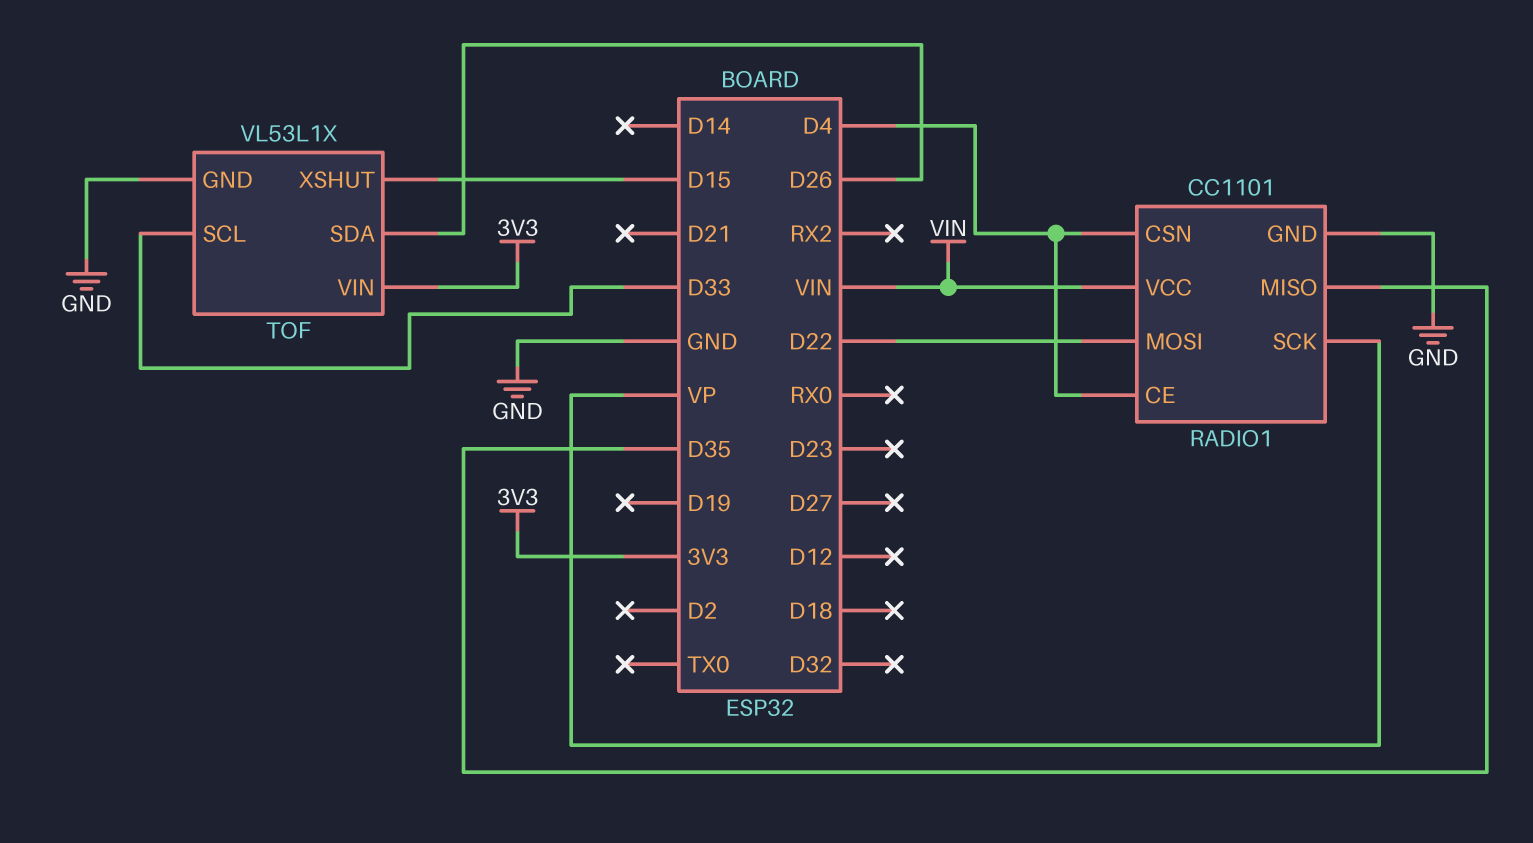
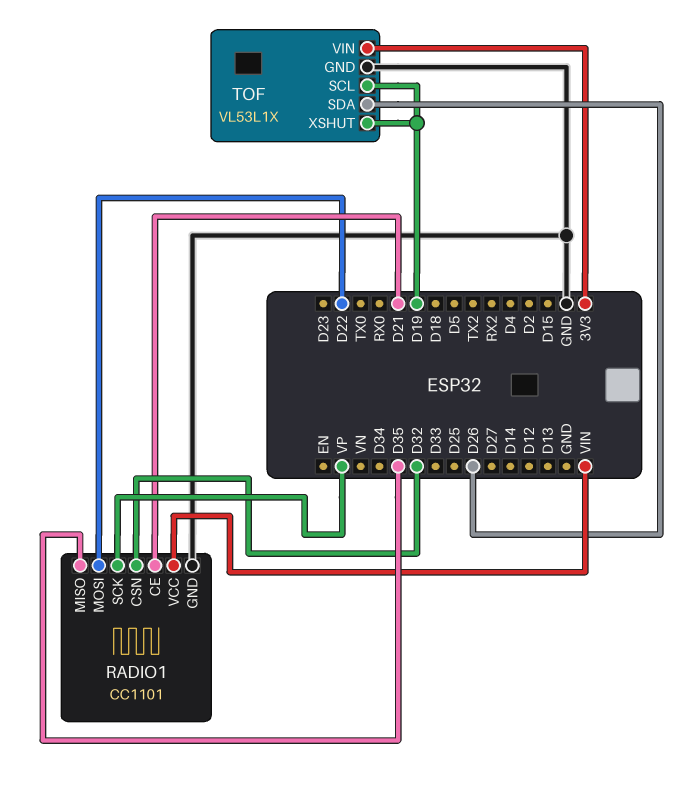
RADIO1 pin CE: D4 -> D21
RADIO1 pin CSN: D4 -> D32
TOF pin SCL: D33 -> D19
TOF pin XSHUT: D15 -> D19

